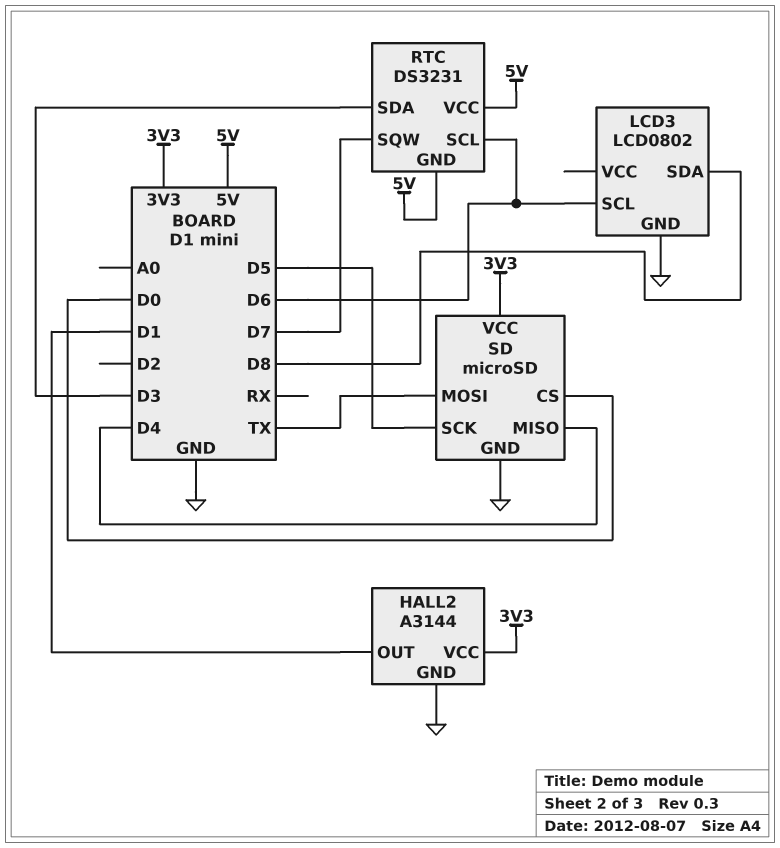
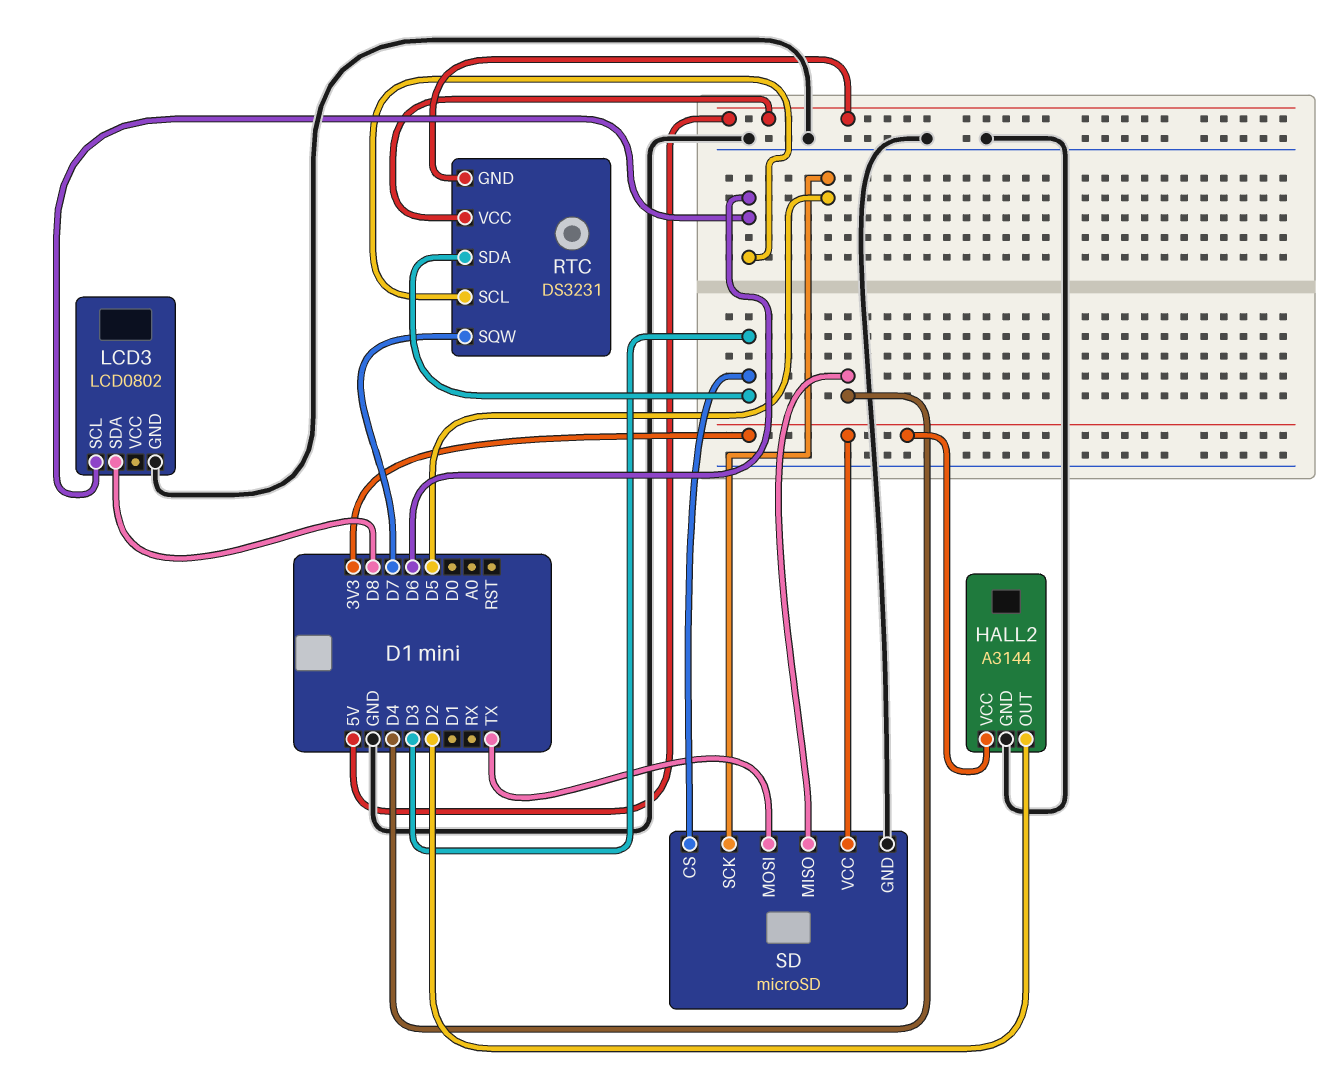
HALL2 pin OUT: D1 -> D2
SD pin CS: D0 -> D3

